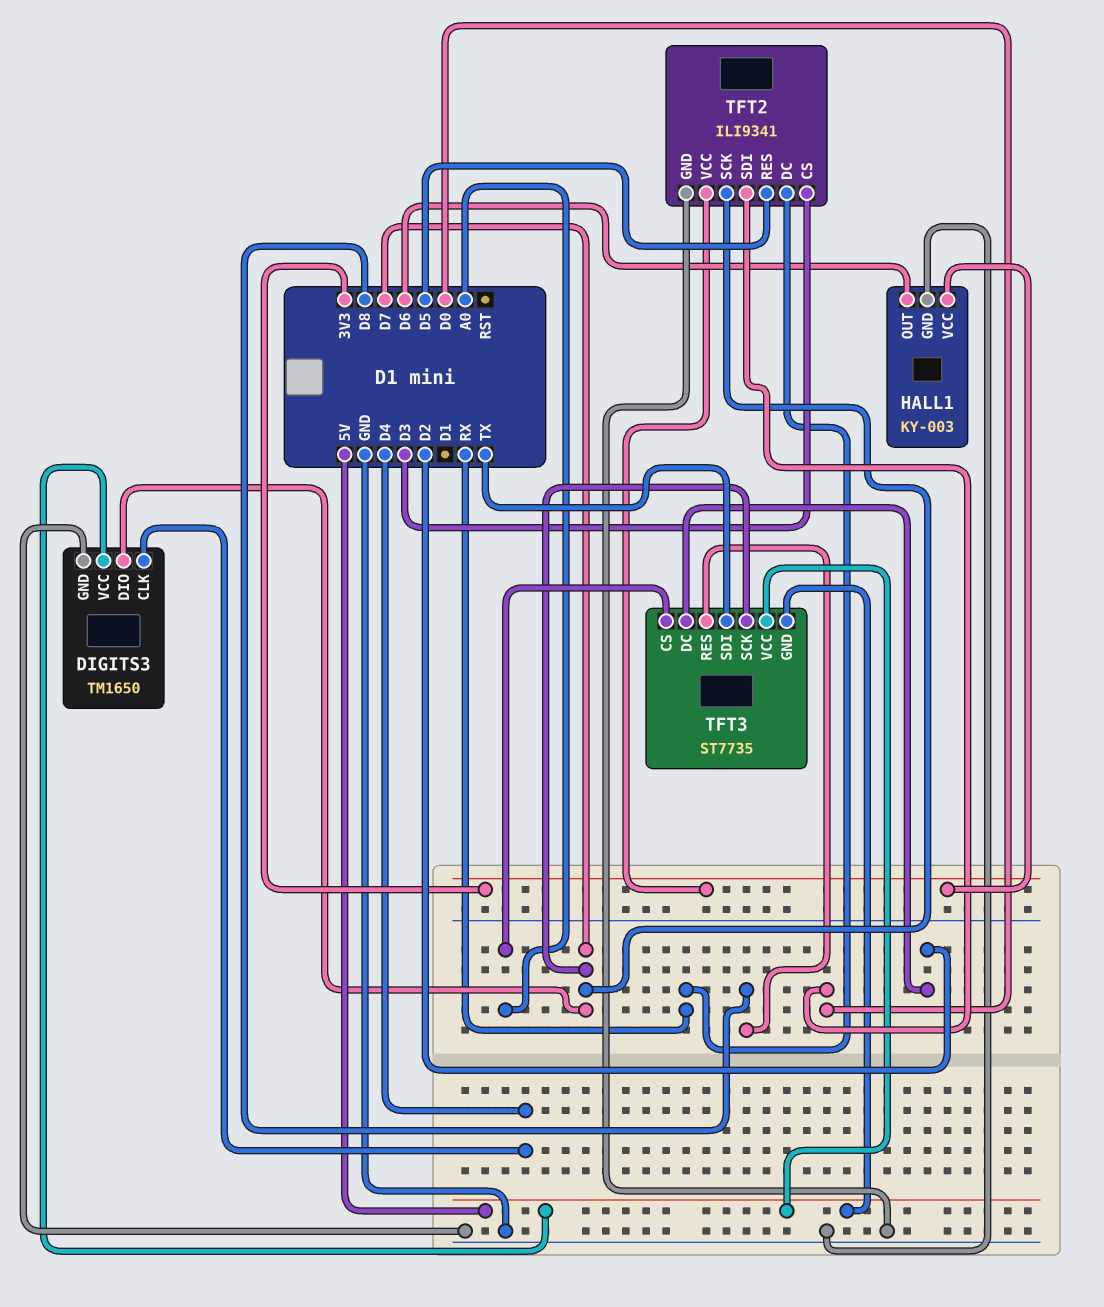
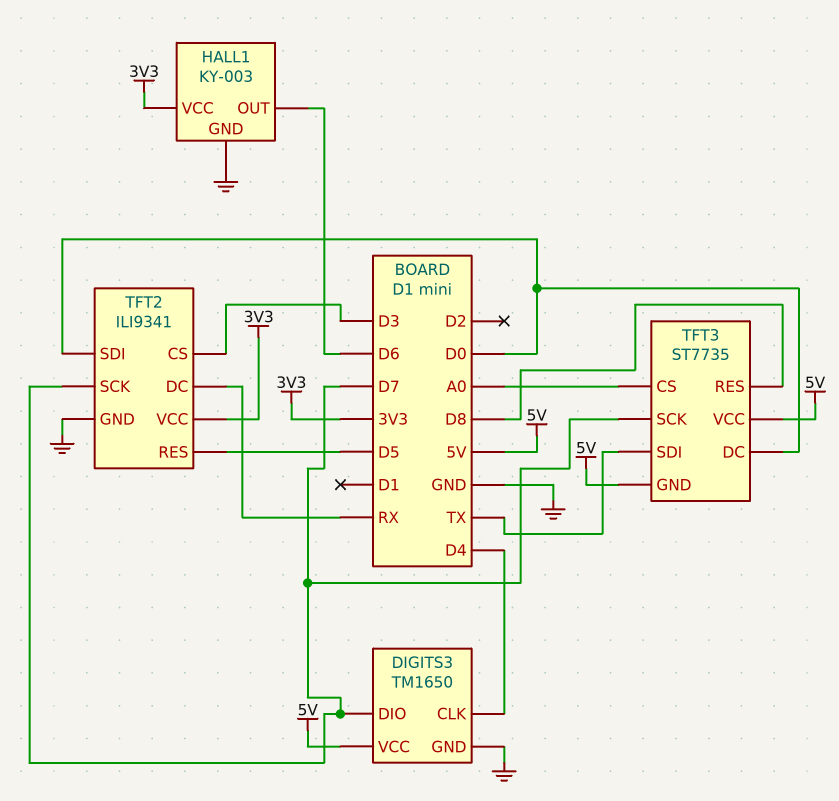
TFT3 pin DC: D2 -> D0

